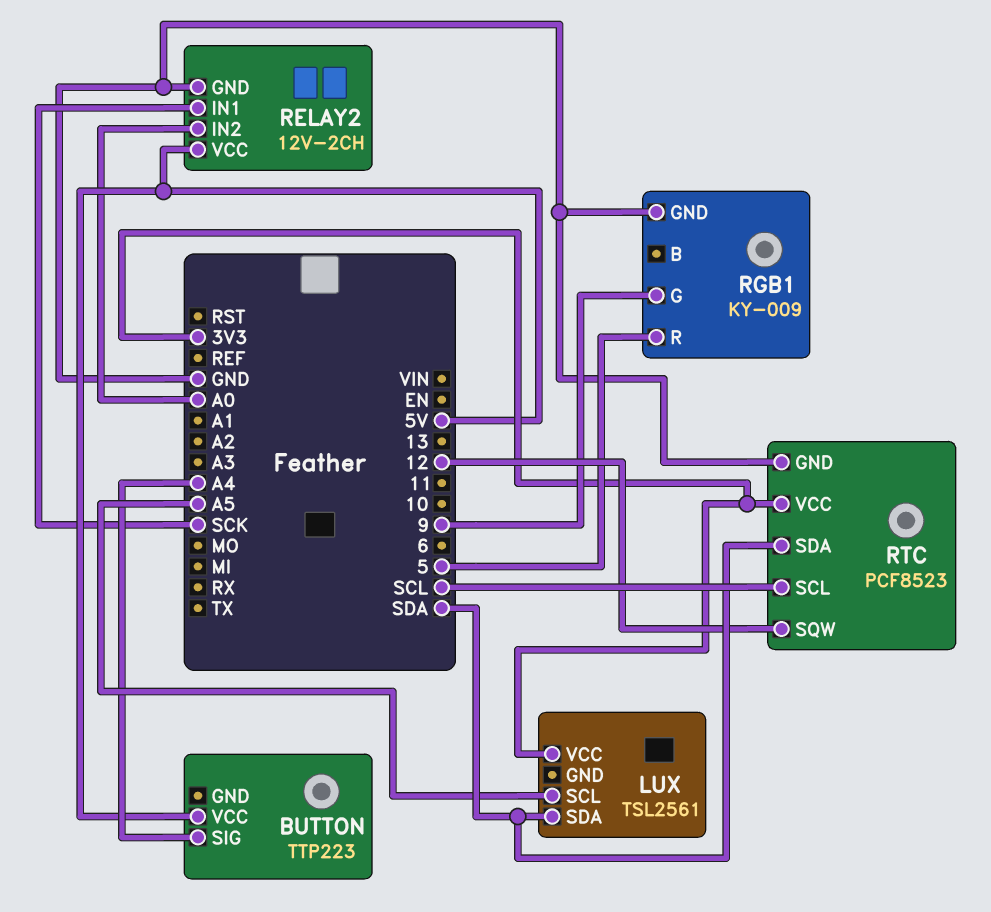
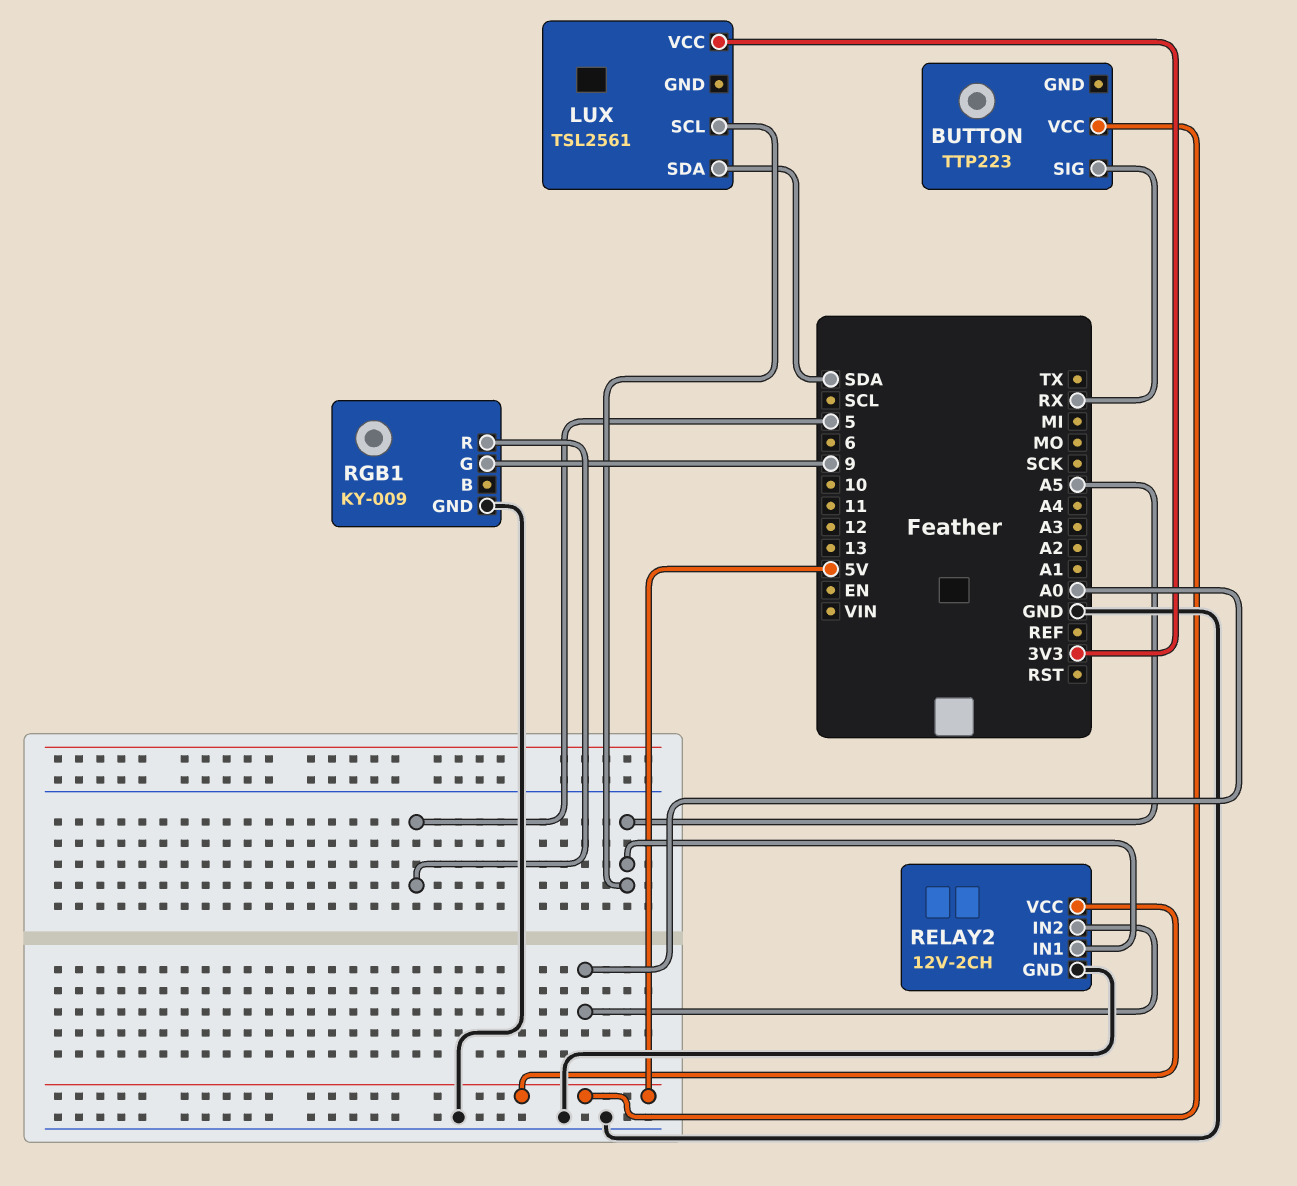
BUTTON pin SIG: A4 -> RX
RELAY2 pin IN1: SCK -> A5
RTC: PCF8523 -> none
RTC pin GND: GND -> none
RTC pin SCL: SCL -> none
RTC pin SDA: SDA -> none
RTC pin SQW: 12 -> none
RTC pin VCC: 3V3 -> none

